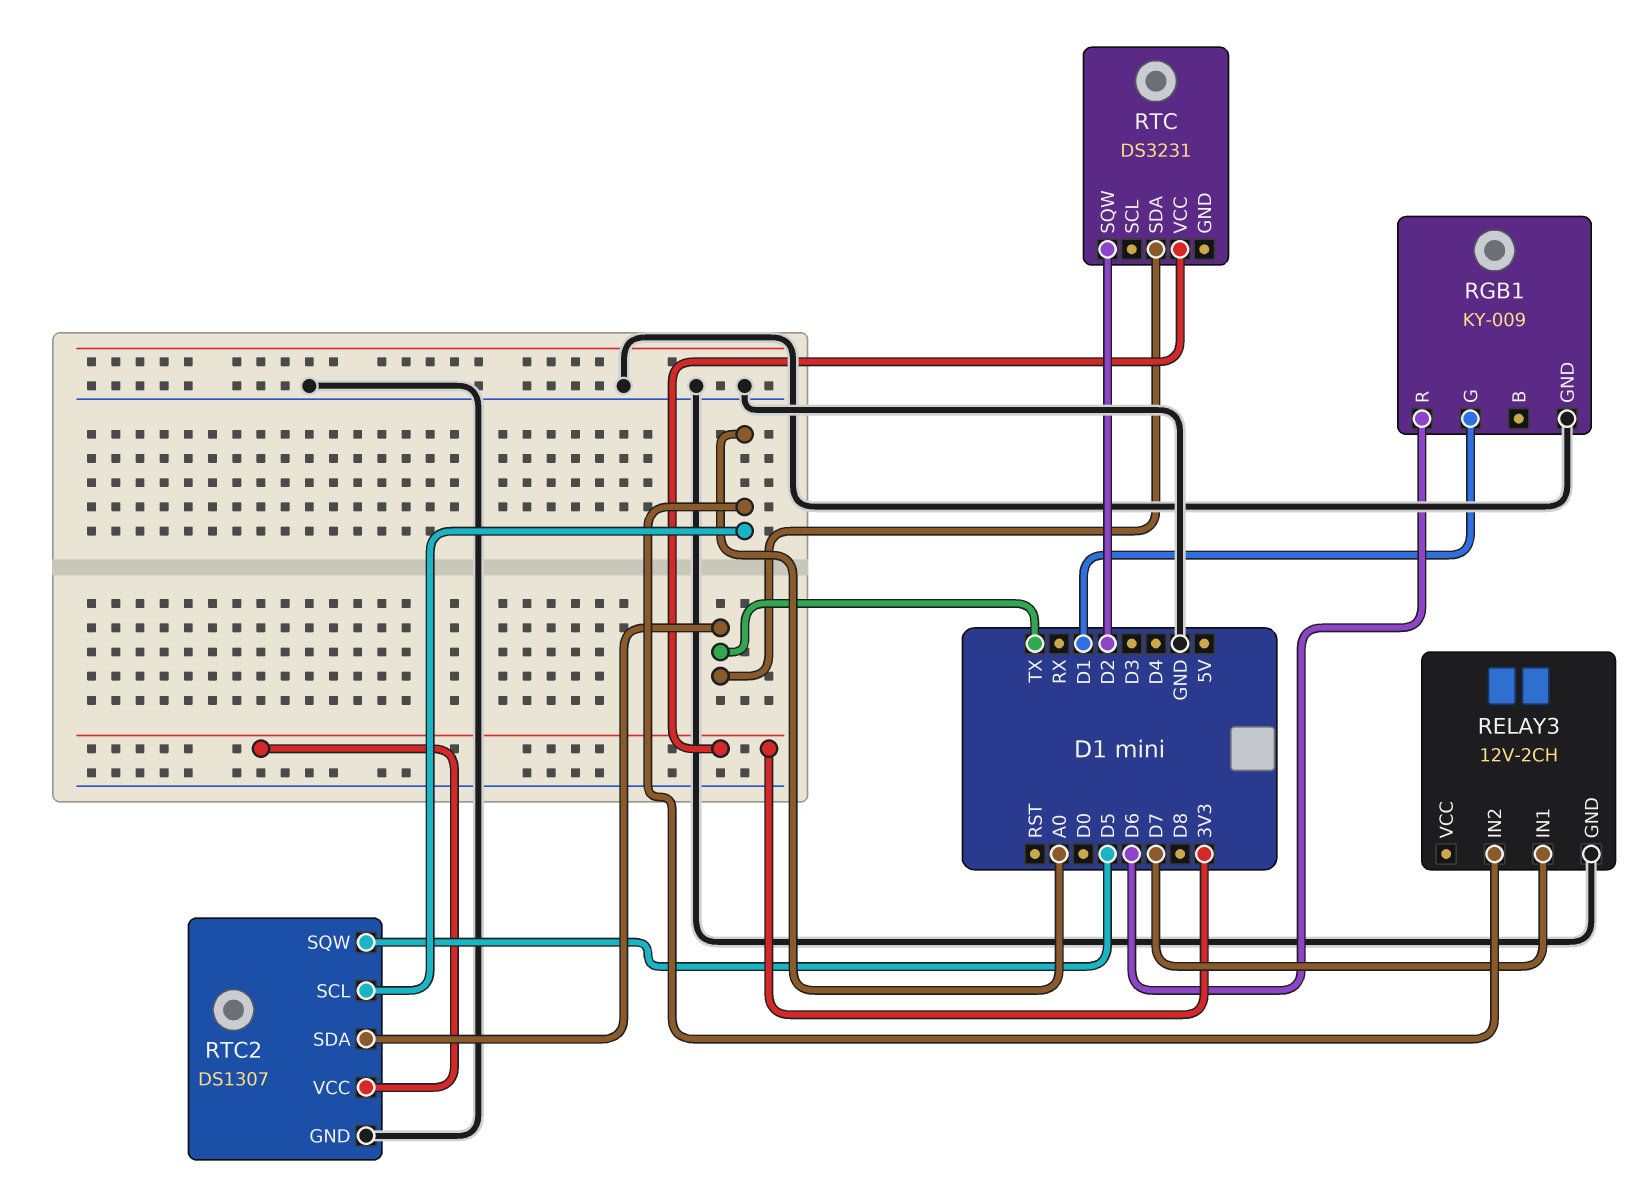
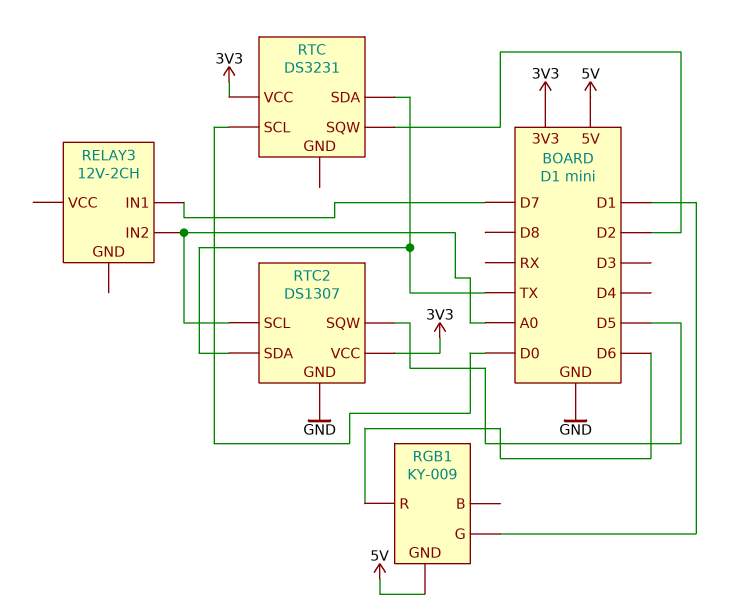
RELAY3 pin GND: GND -> none
RGB1 pin GND: GND -> 5V
RTC pin SCL: none -> D0

